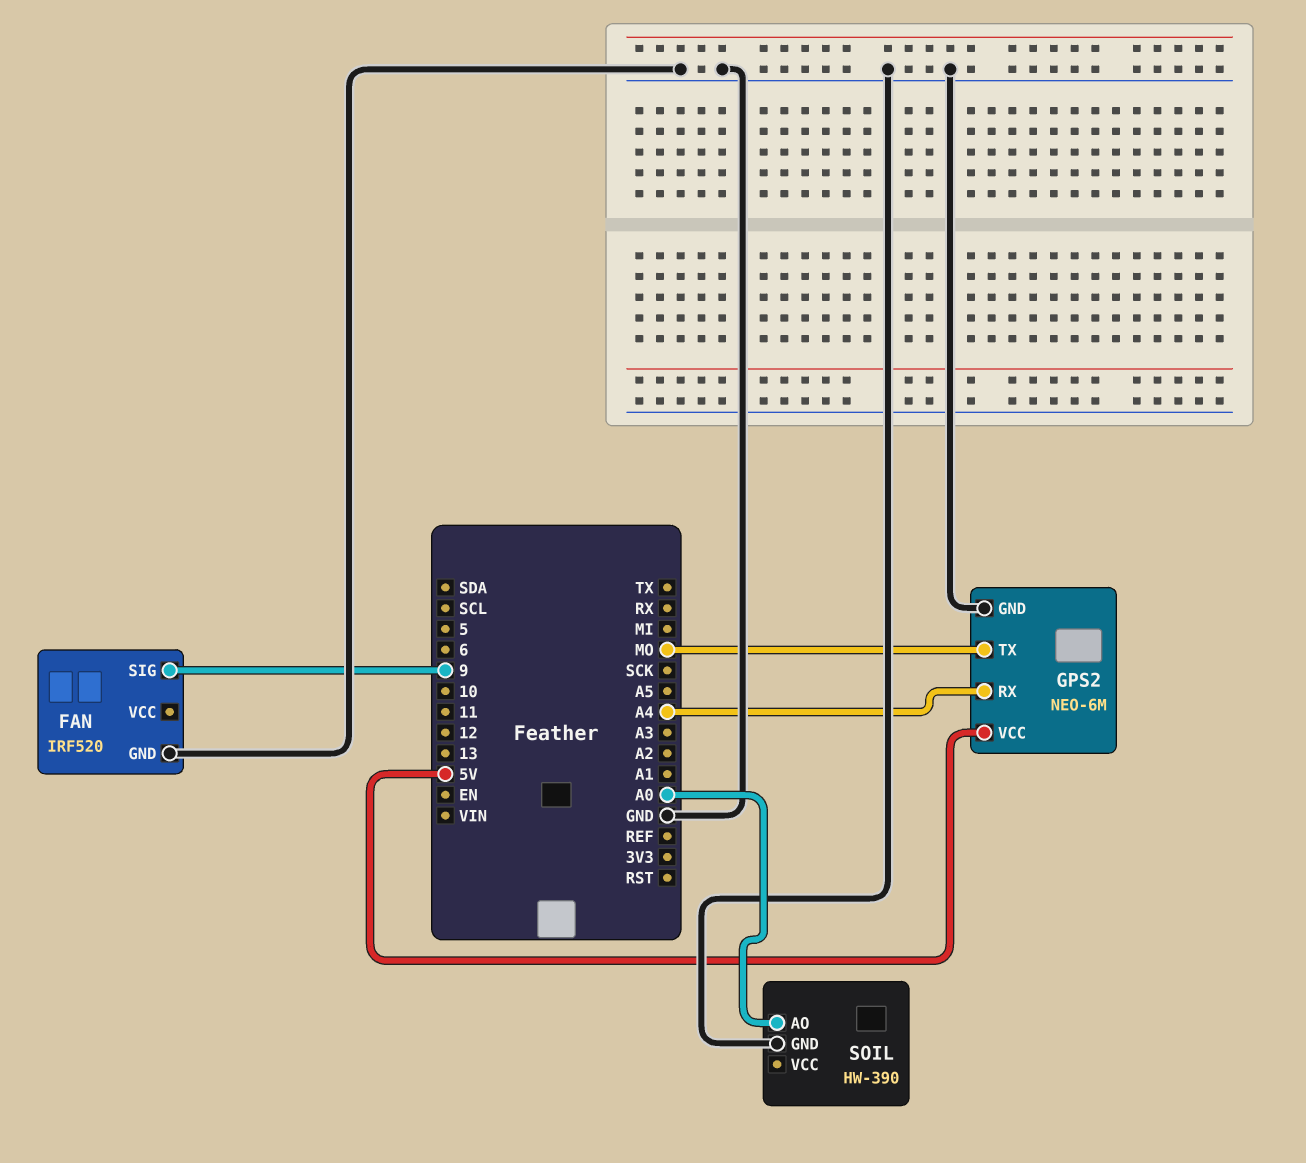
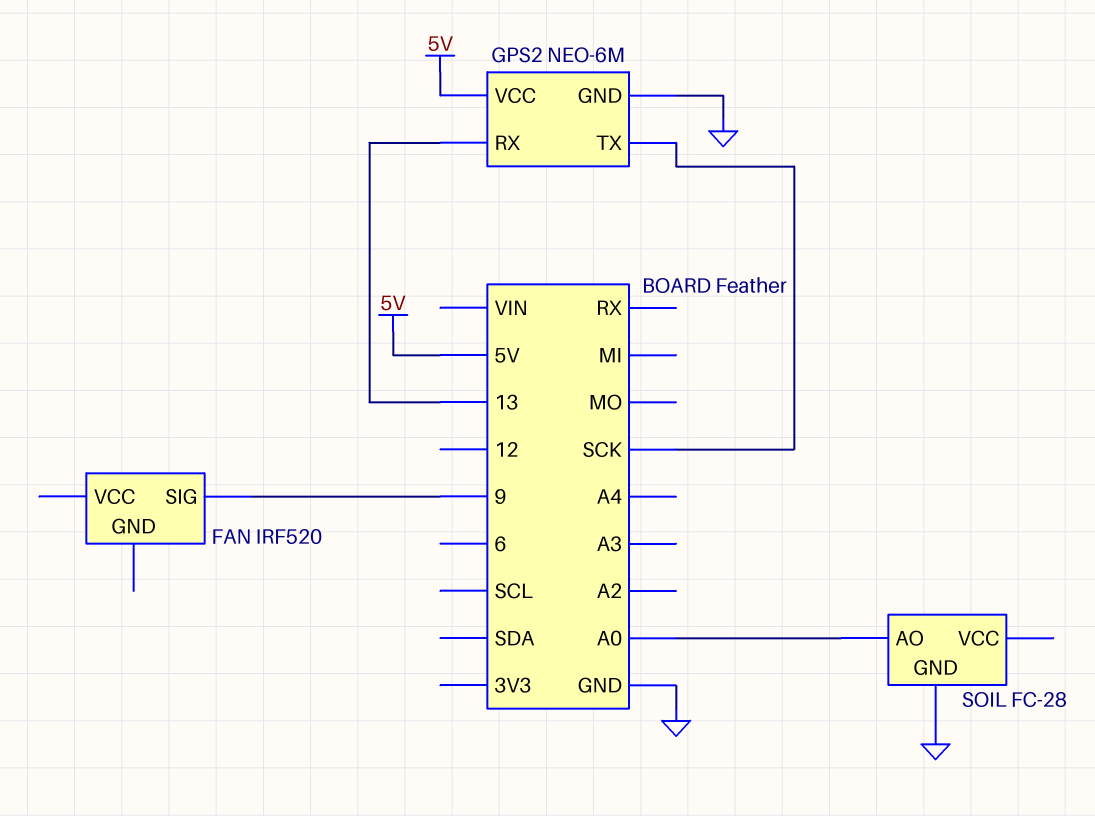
FAN pin GND: GND -> none
GPS2 pin RX: A4 -> 13
GPS2 pin TX: MO -> SCK
SOIL: HW-390 -> FC-28

